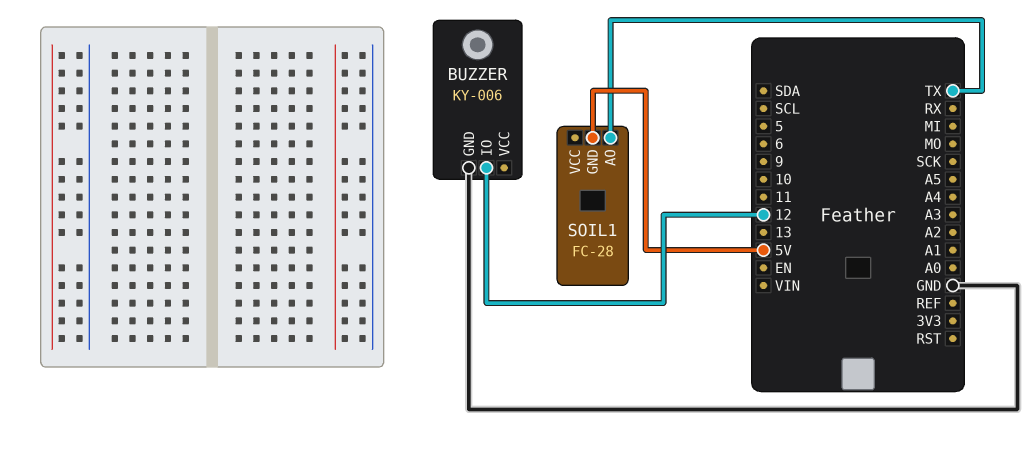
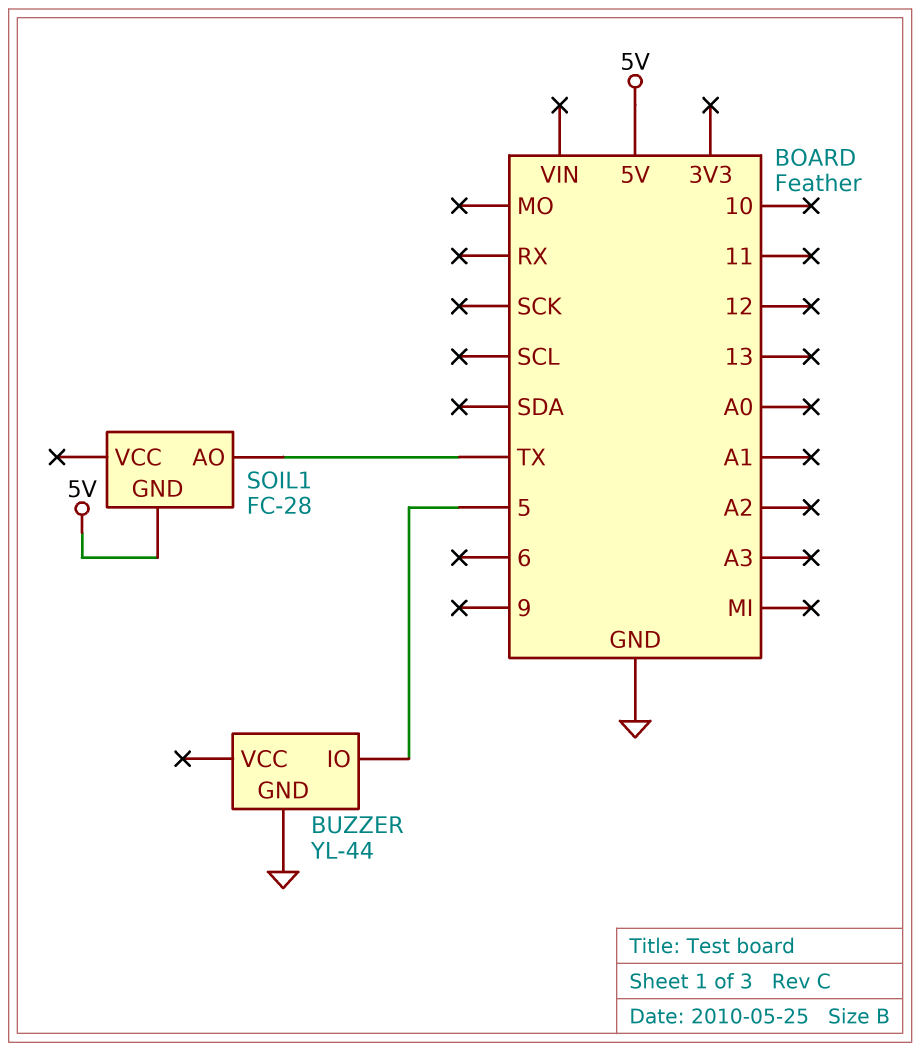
BUZZER: KY-006 -> YL-44
BUZZER pin IO: 12 -> 5

